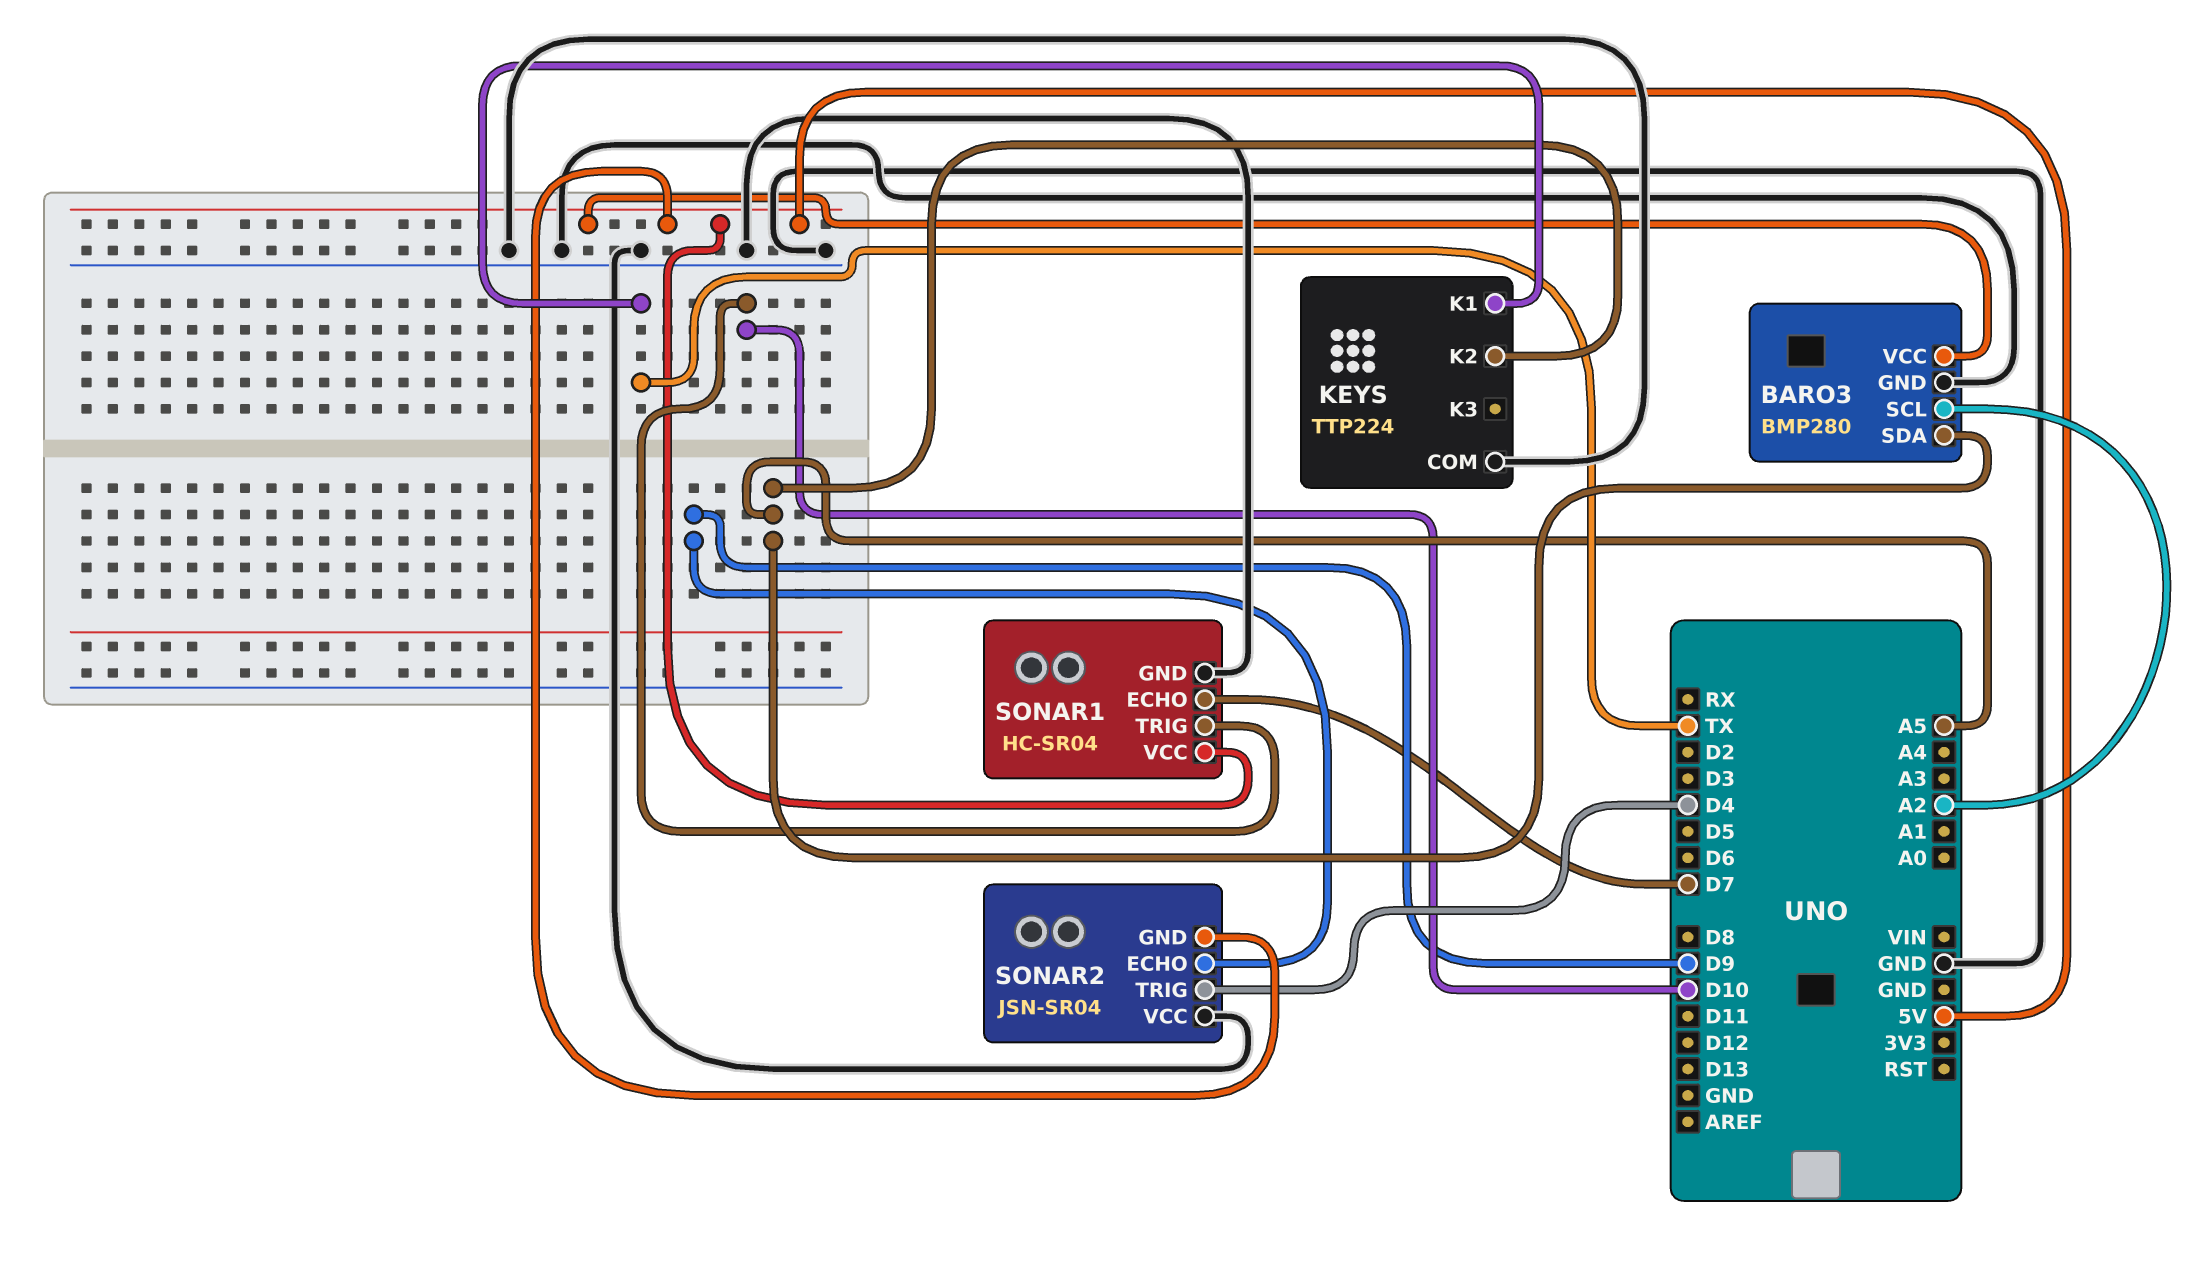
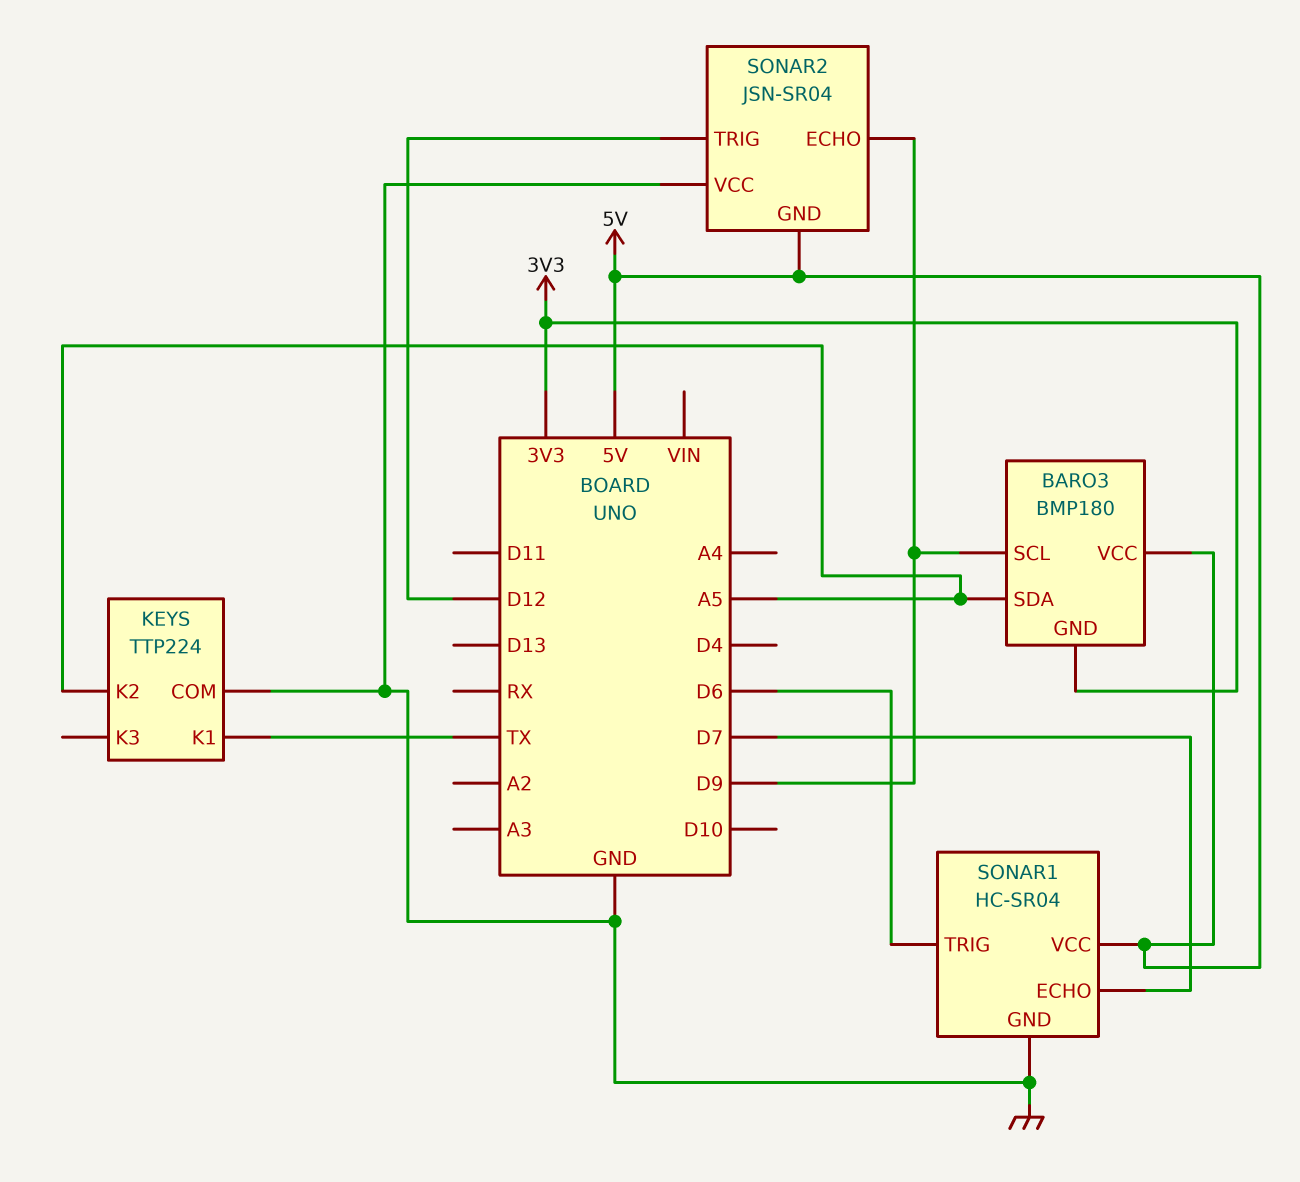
BARO3: BMP280 -> BMP180
BARO3 pin GND: GND -> 3V3
BARO3 pin SCL: A2 -> D9
SONAR1 pin TRIG: D10 -> D6
SONAR2 pin TRIG: D4 -> D12

